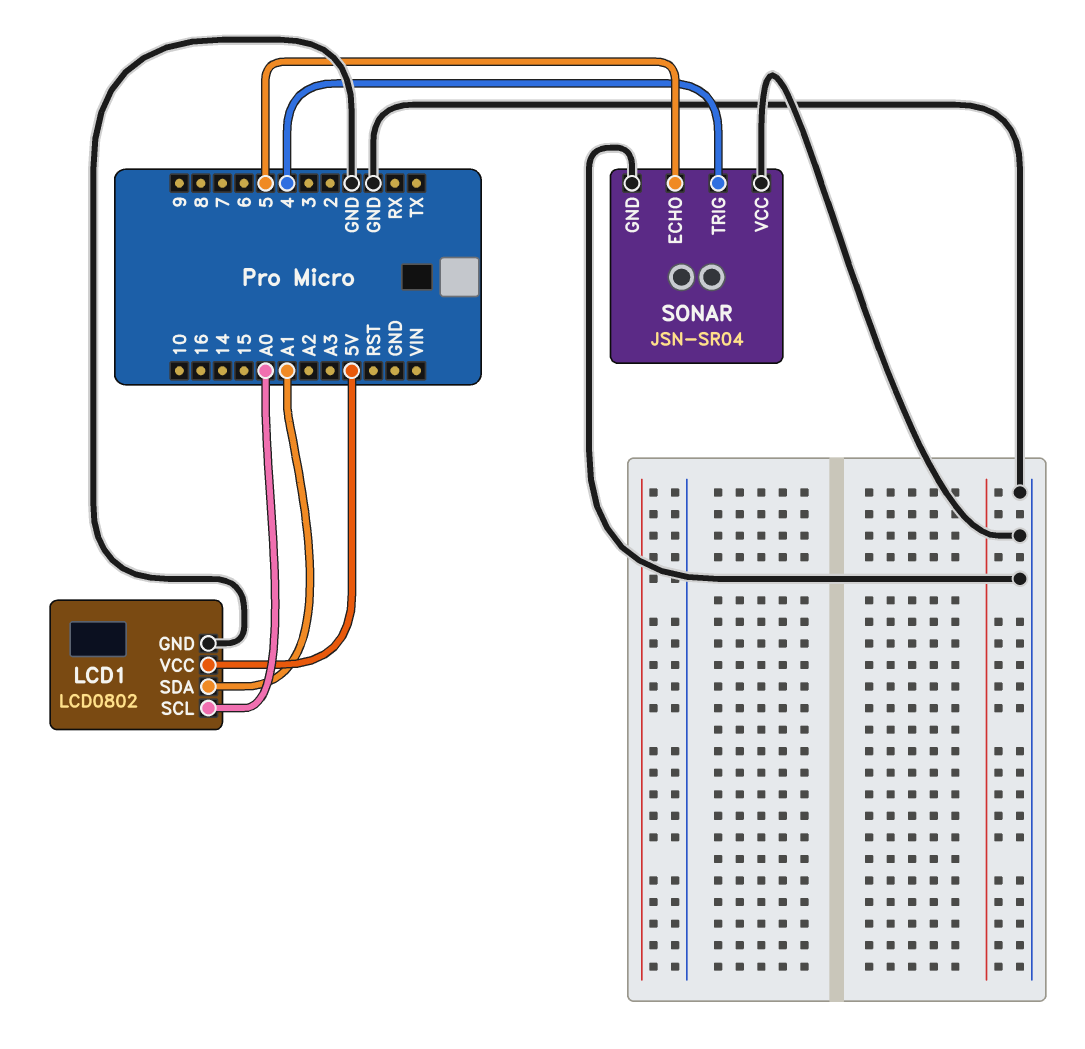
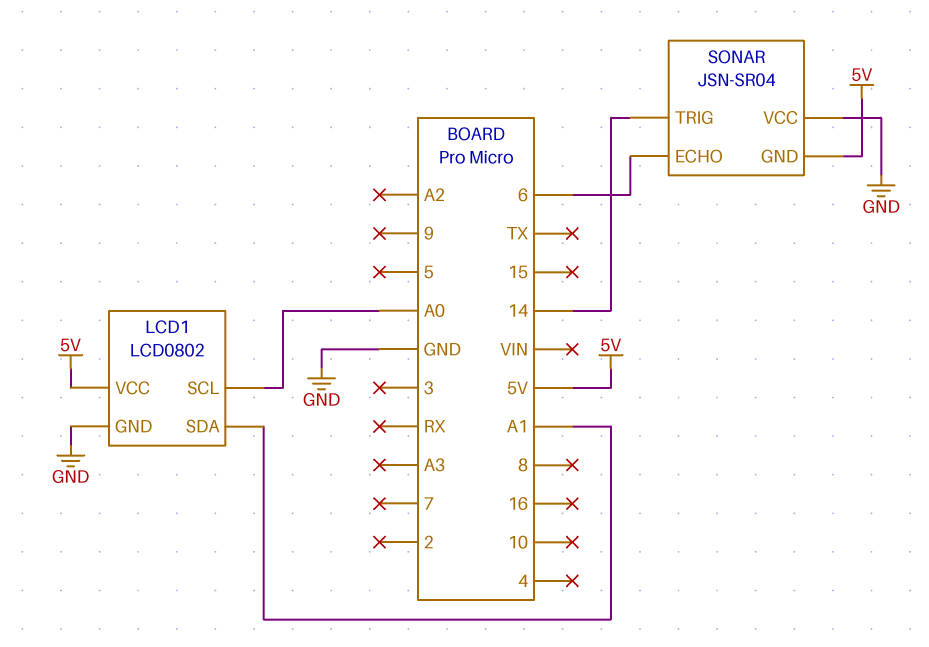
SONAR pin ECHO: 5 -> 6
SONAR pin GND: GND -> 5V
SONAR pin TRIG: 4 -> 14

